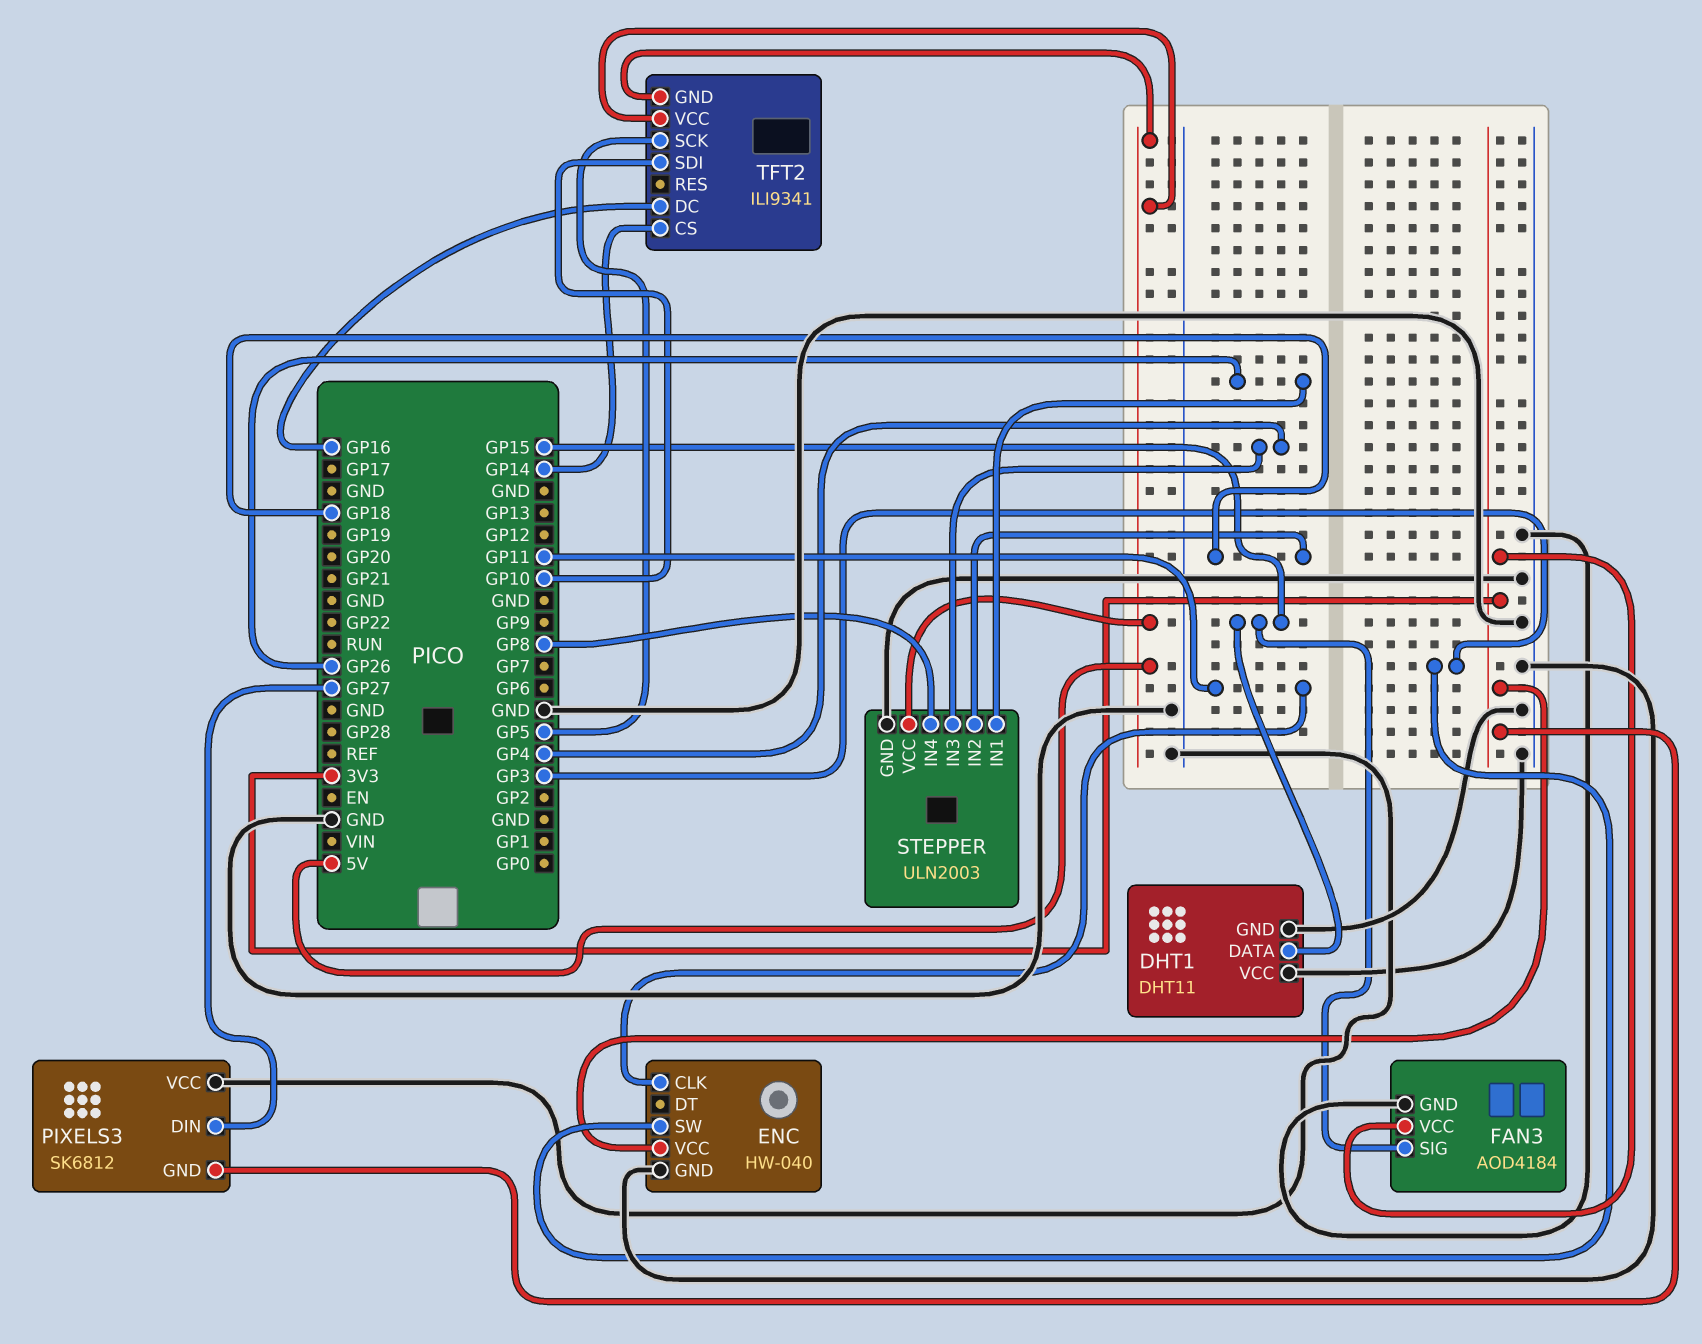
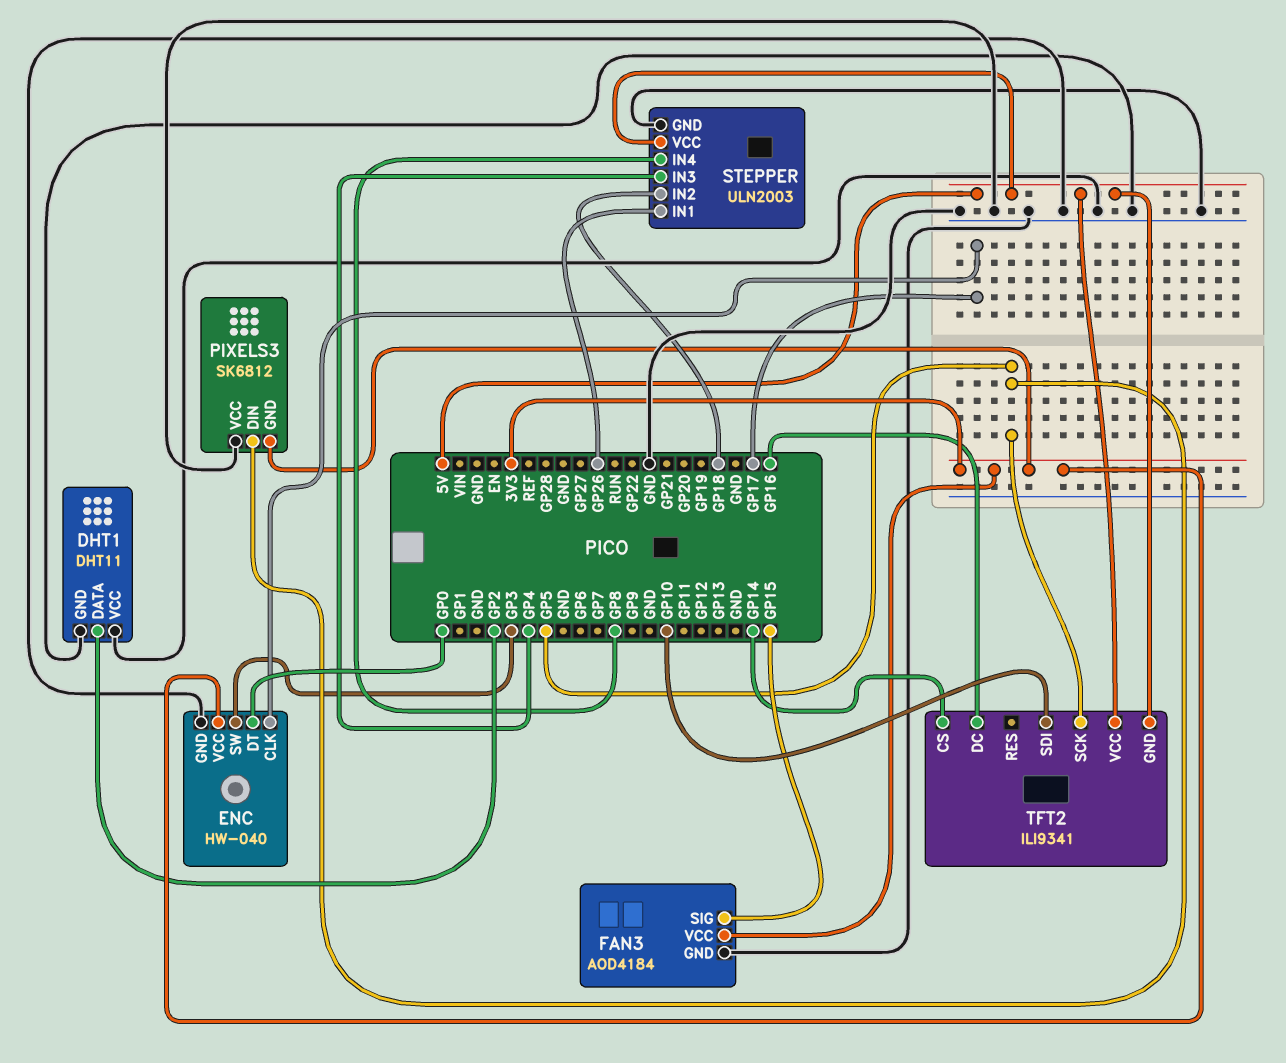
DHT1 pin DATA: GP15 -> GP2
ENC pin CLK: GP11 -> GP17
ENC pin DT: none -> GP0
PIXELS3 pin DIN: GP27 -> GP5

